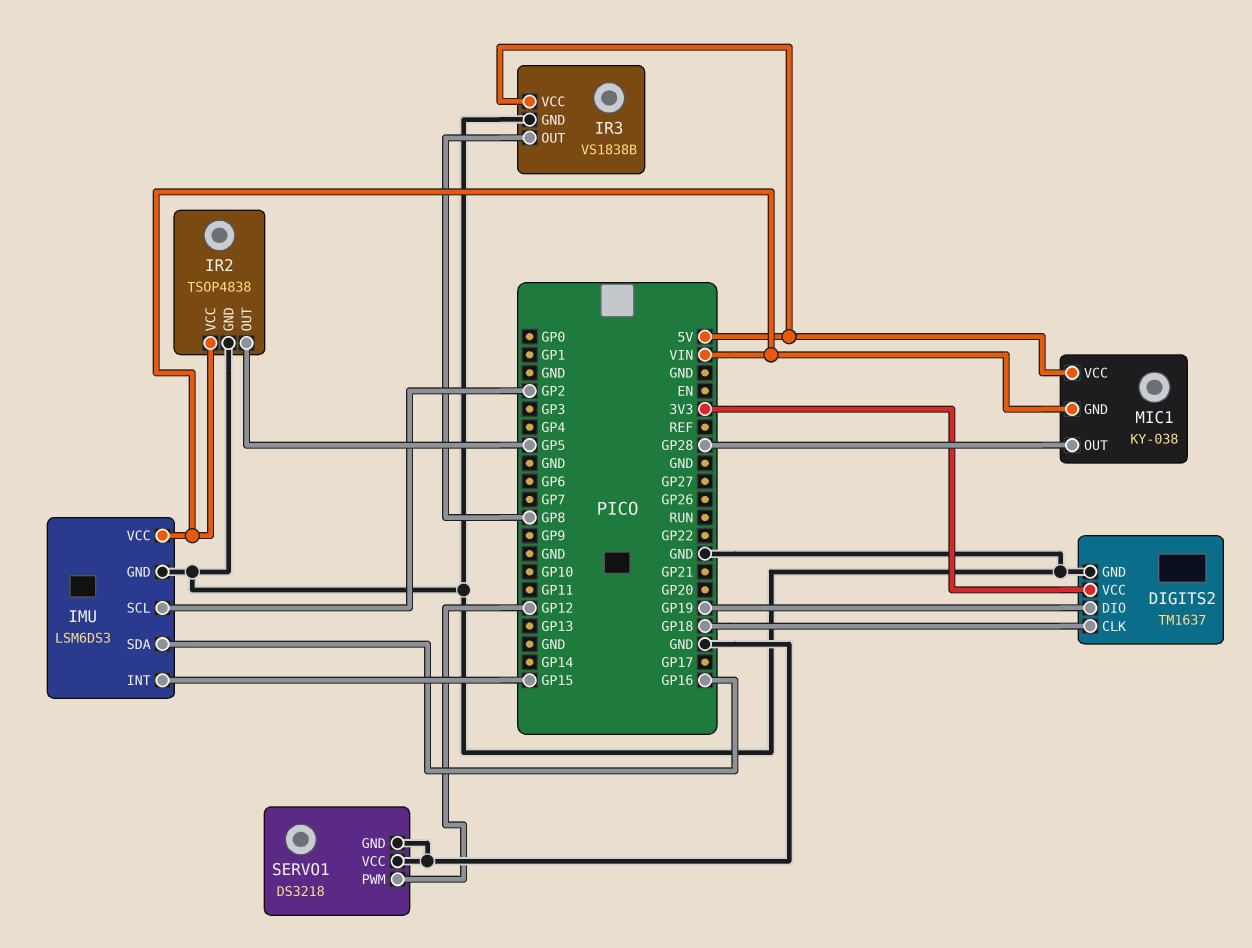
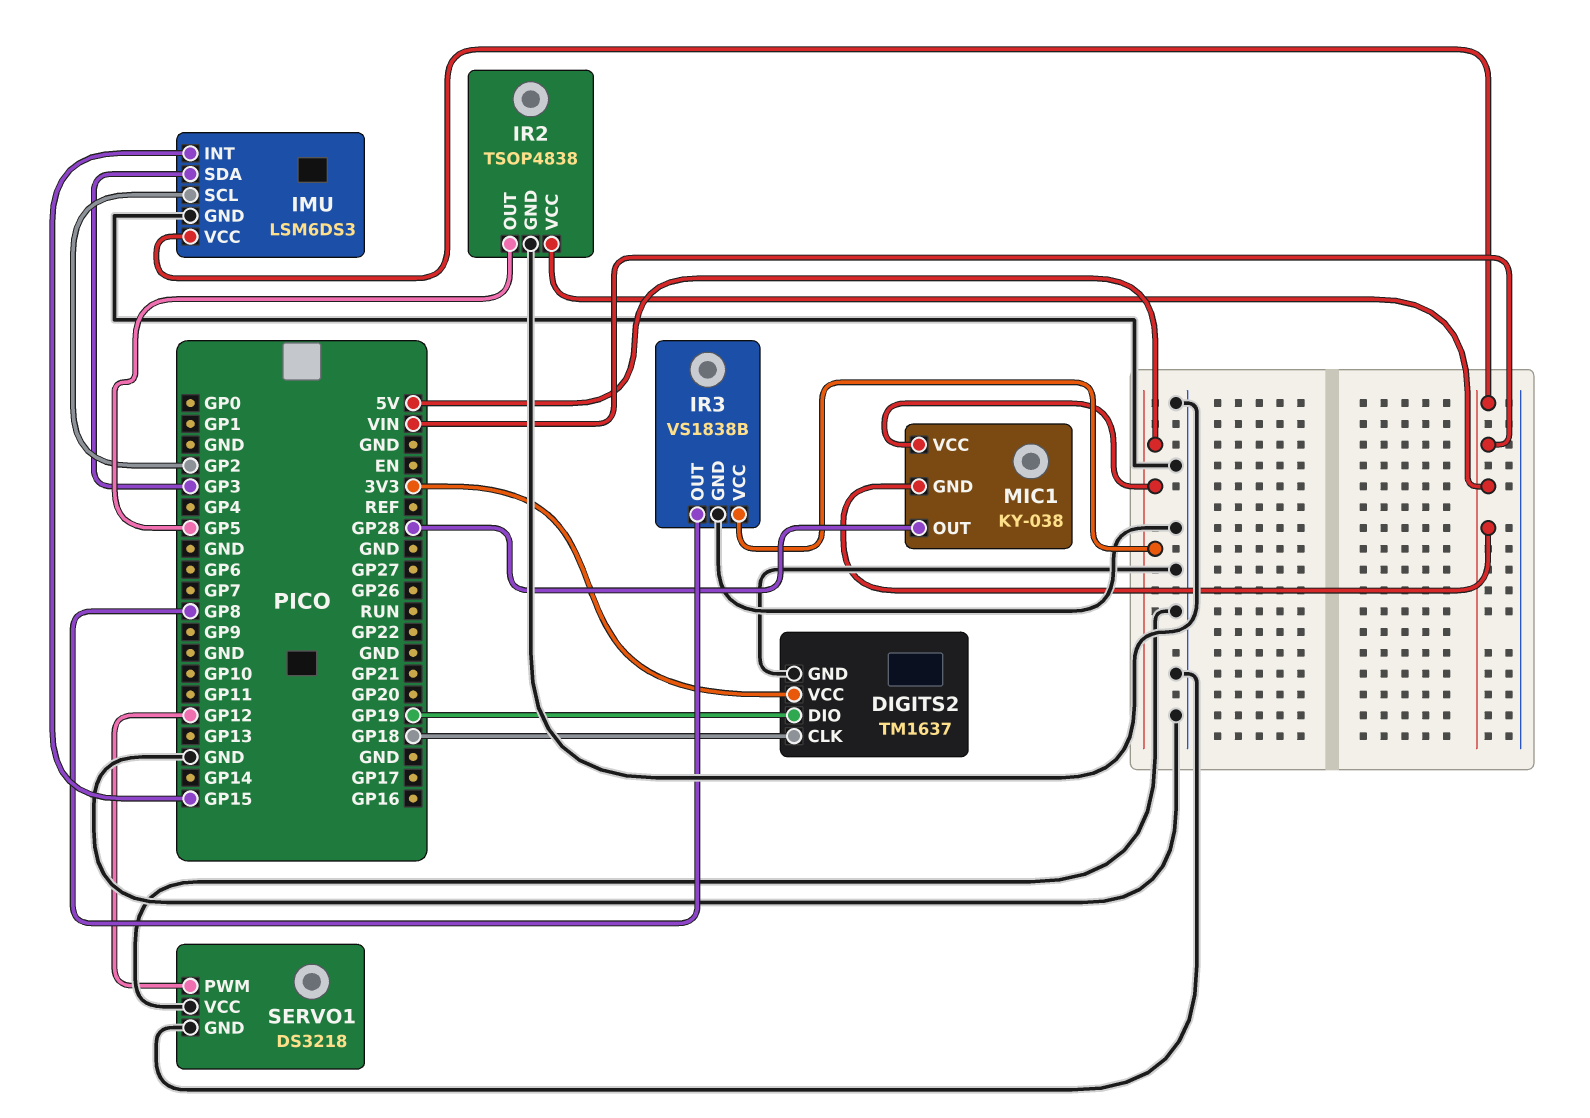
IMU pin SDA: GP16 -> GP3

